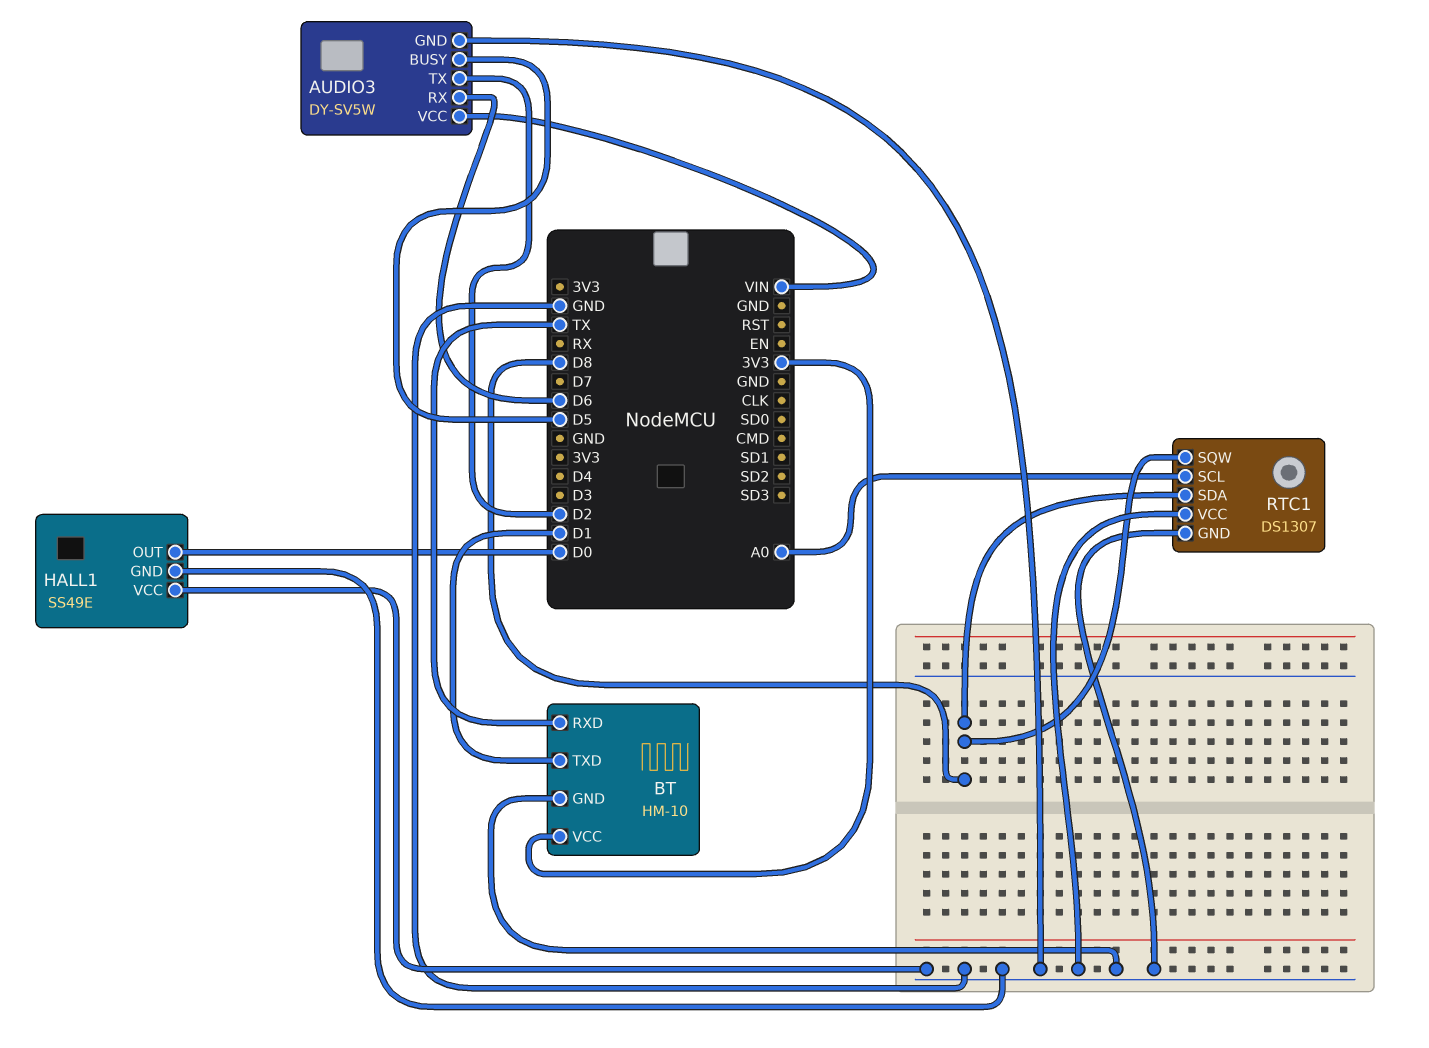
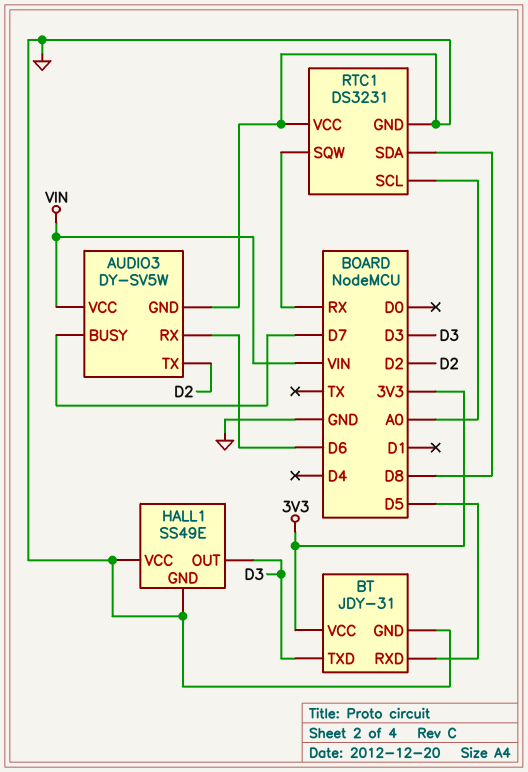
AUDIO3 pin BUSY: D5 -> D7
BT: HM-10 -> JDY-31
BT pin RXD: TX -> D5
BT pin TXD: D1 -> D3
HALL1 pin OUT: D0 -> D3
RTC1: DS1307 -> DS3231
RTC1 pin SQW: D8 -> RX

